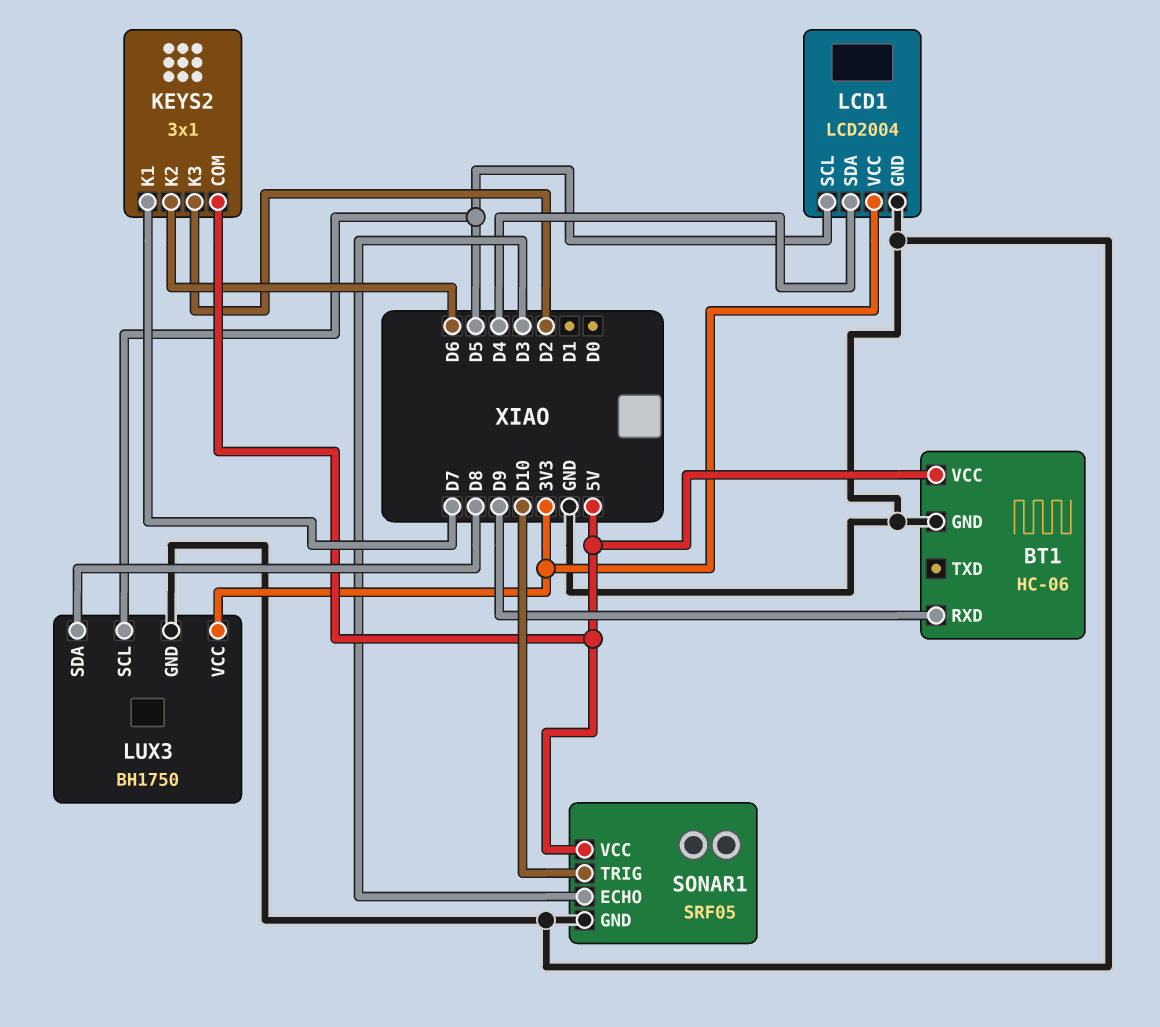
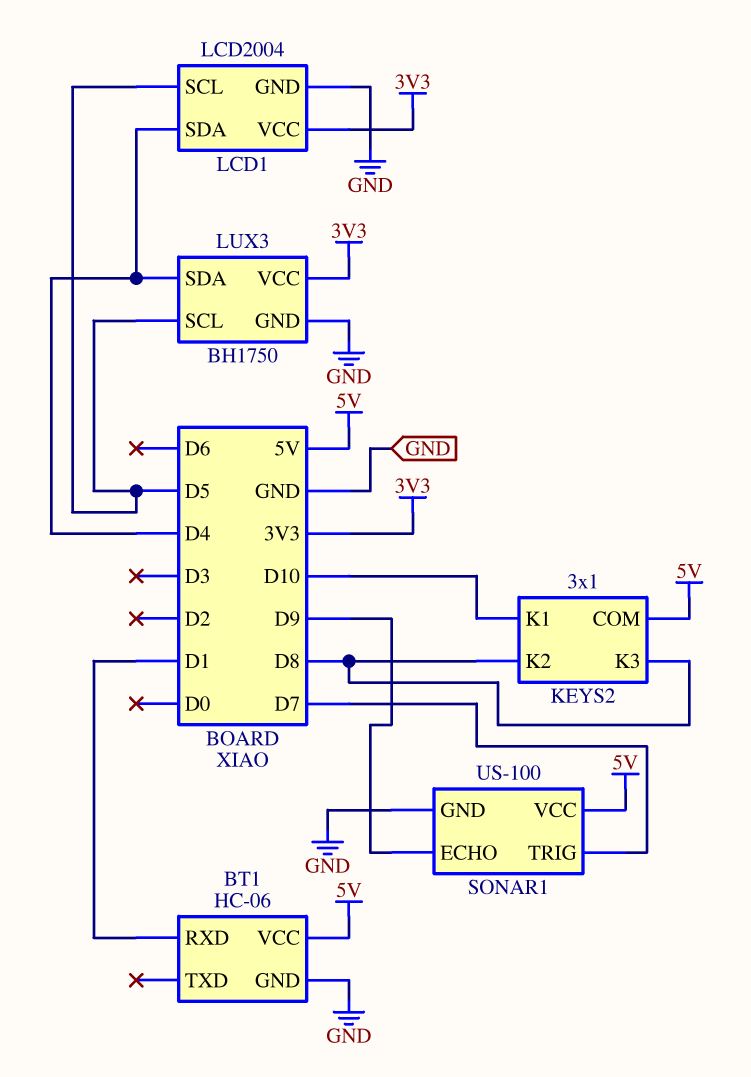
BT1 pin RXD: D9 -> D1
KEYS2 pin K1: D7 -> D10
KEYS2 pin K2: D6 -> D8
KEYS2 pin K3: D2 -> D8
LUX3 pin SDA: D8 -> D4
SONAR1: SRF05 -> US-100
SONAR1 pin ECHO: D3 -> D9
SONAR1 pin TRIG: D10 -> D7

